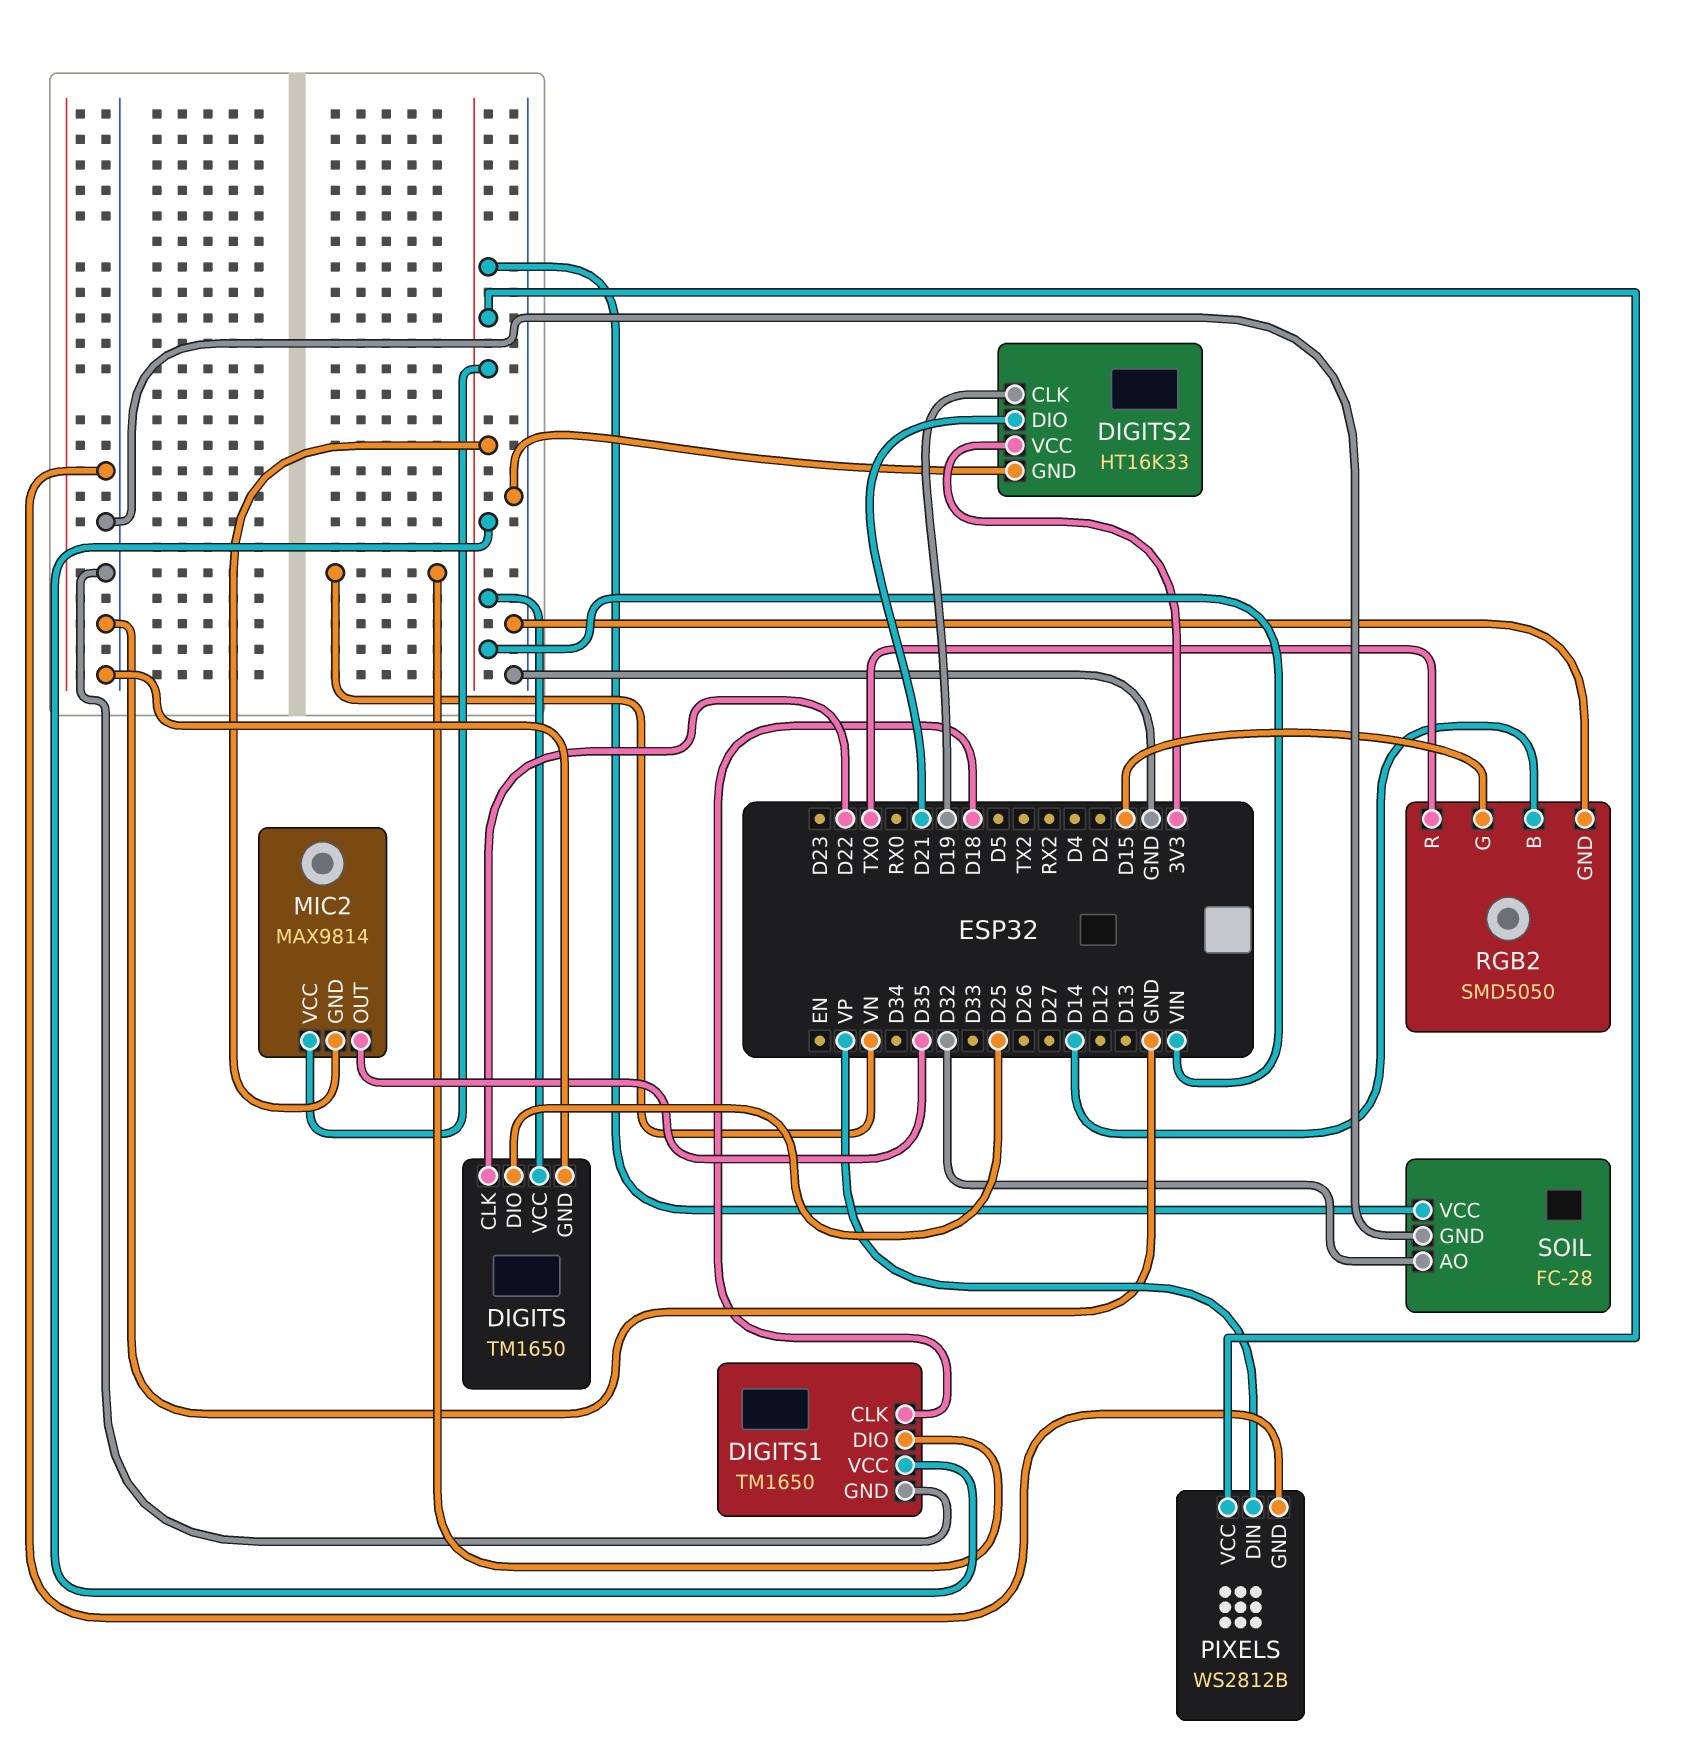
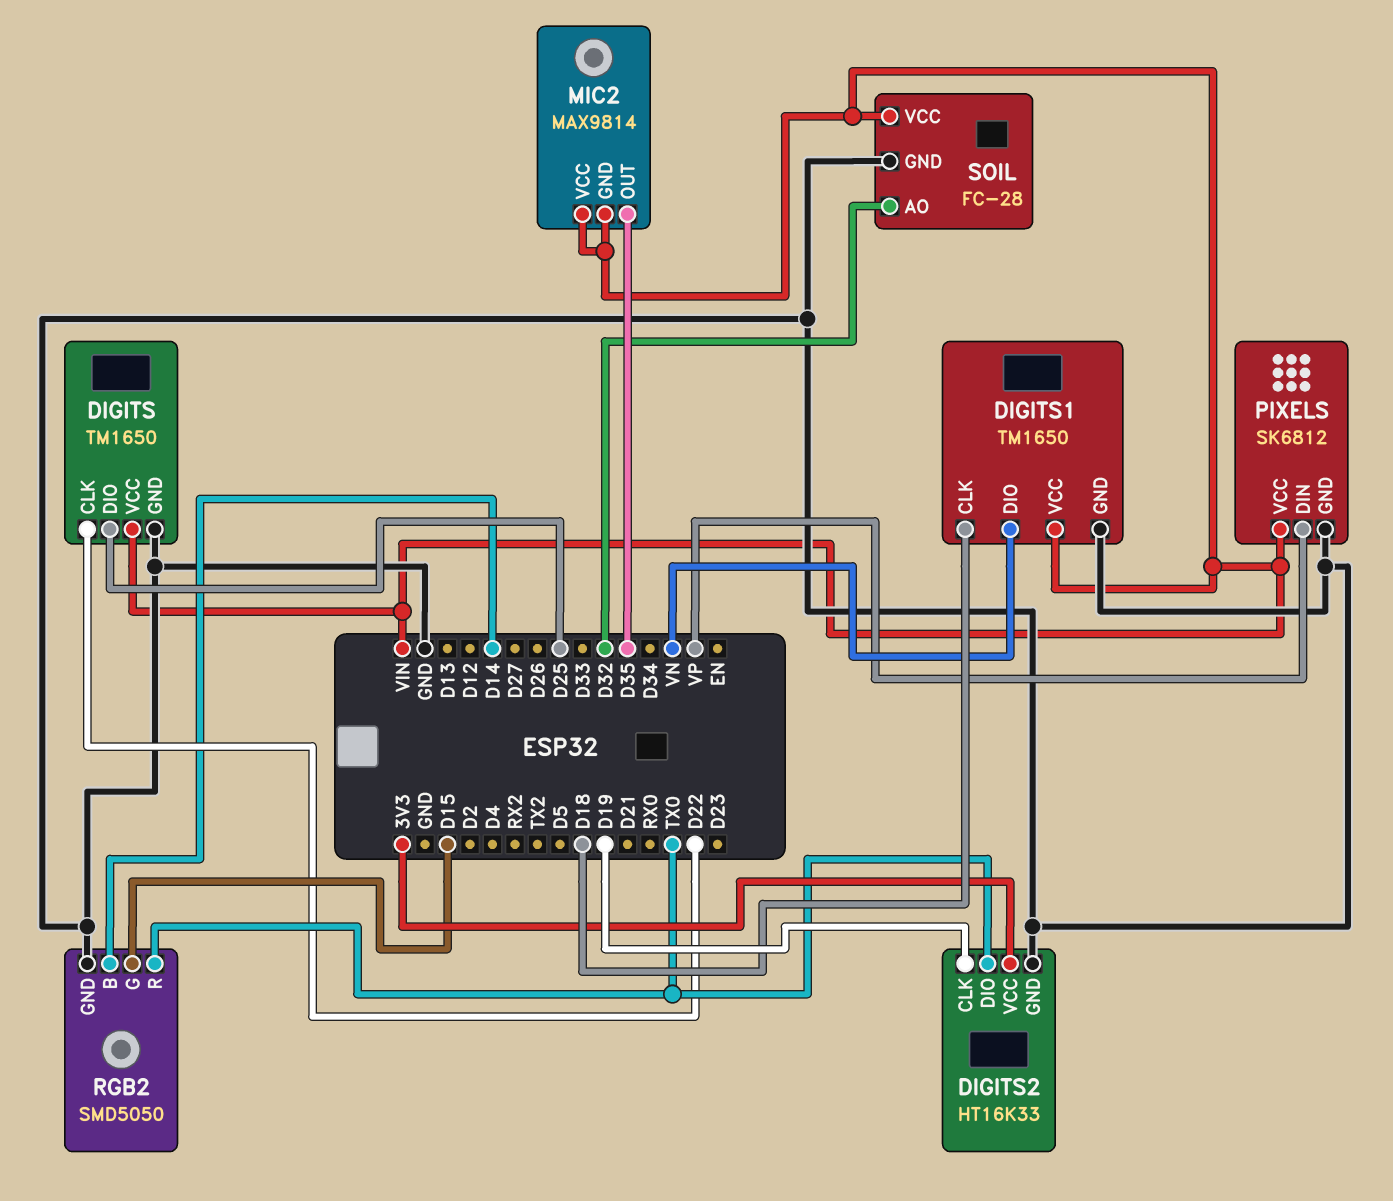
DIGITS2 pin DIO: D21 -> TX0
PIXELS: WS2812B -> SK6812

